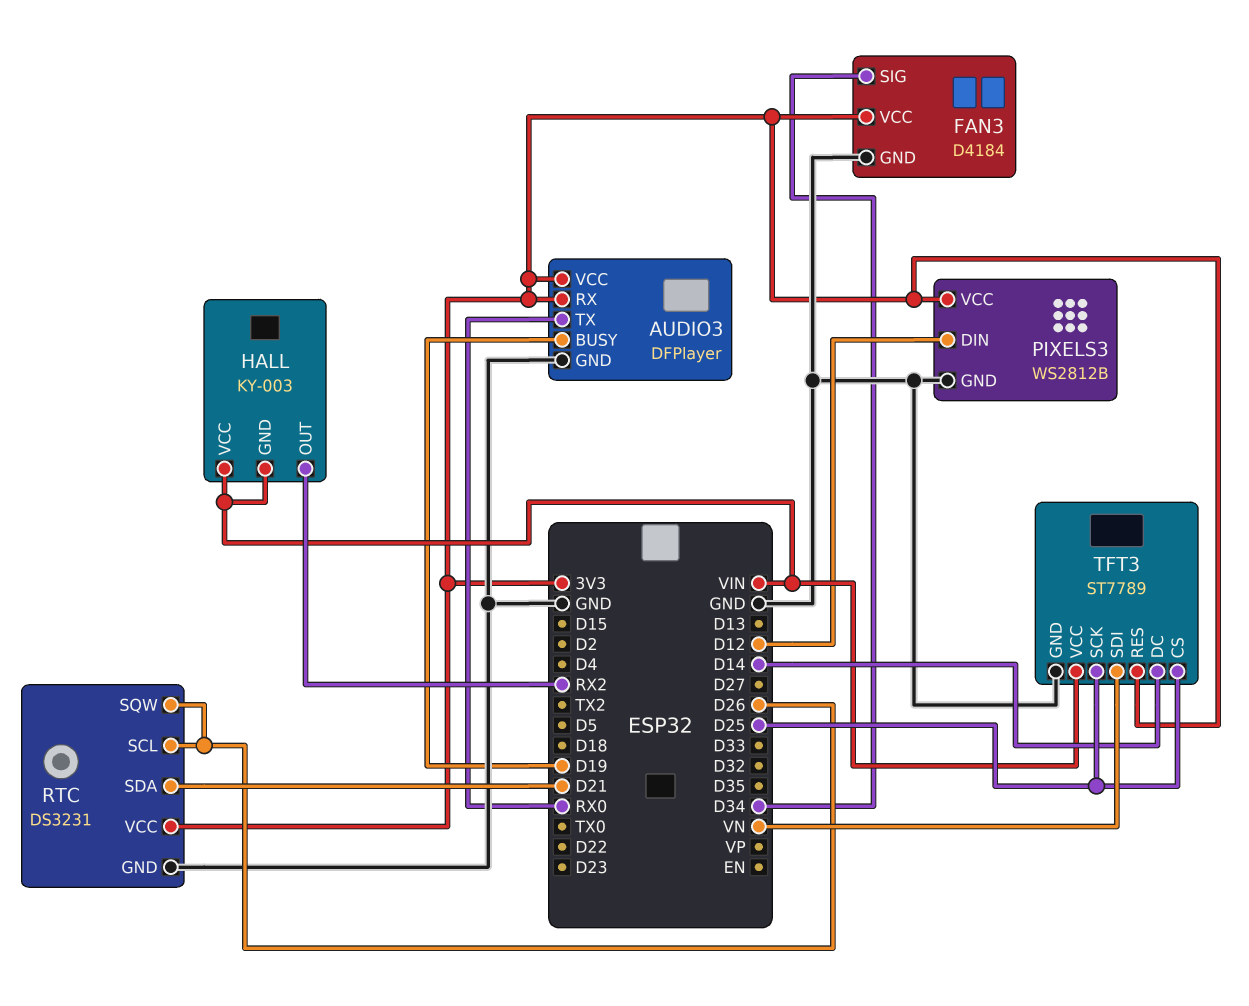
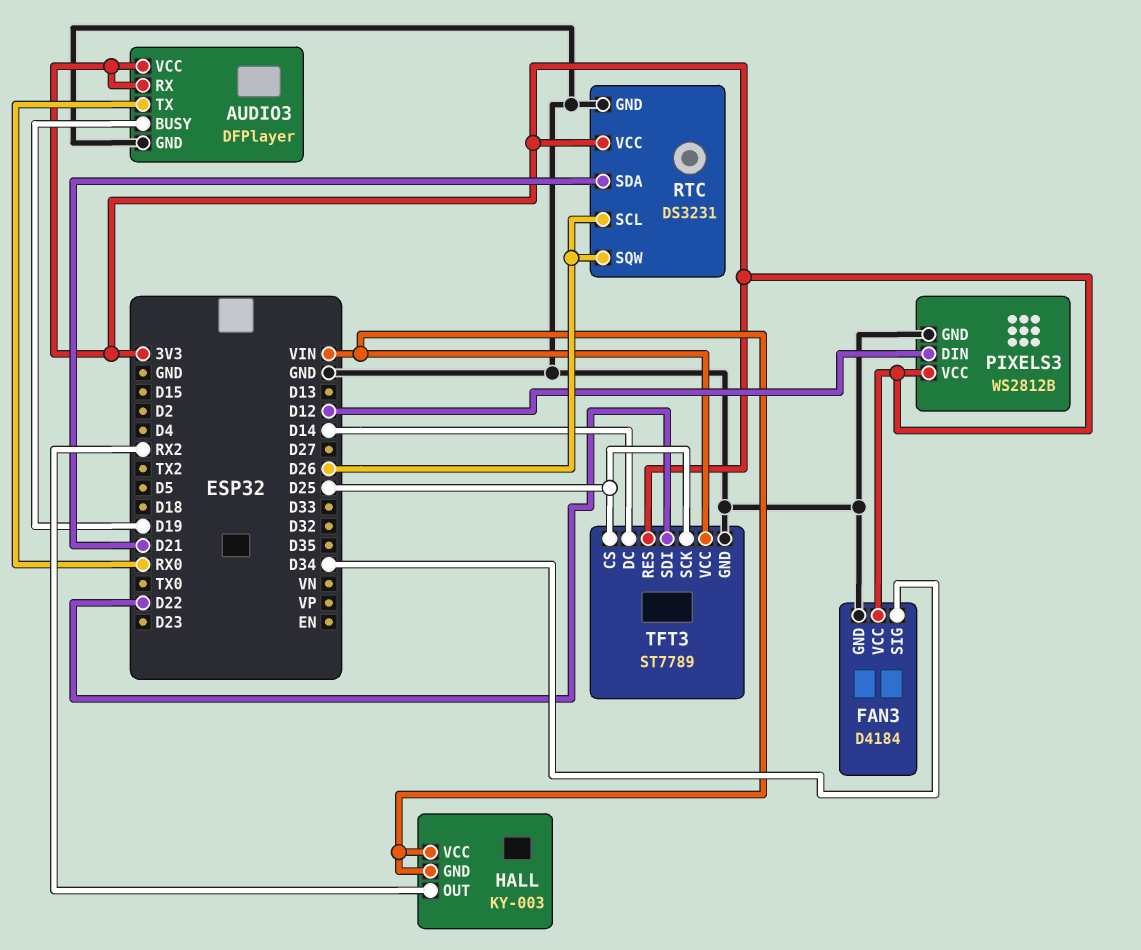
TFT3 pin SDI: VN -> D22

